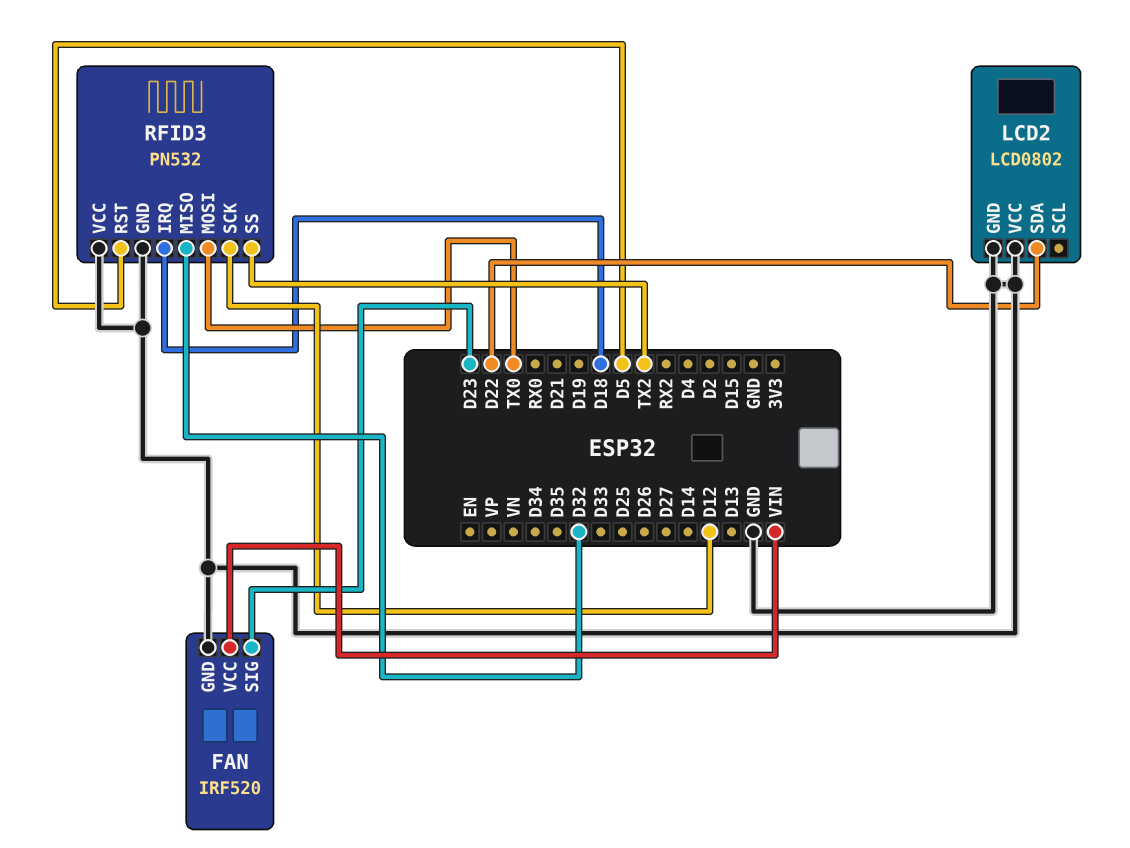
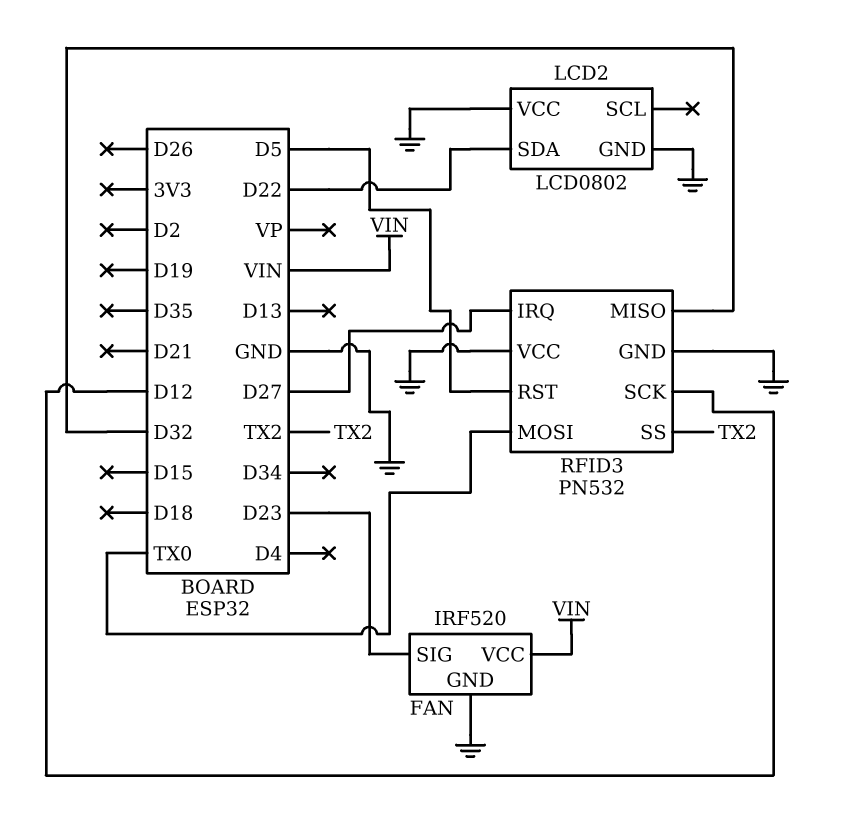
RFID3 pin IRQ: D18 -> D27

